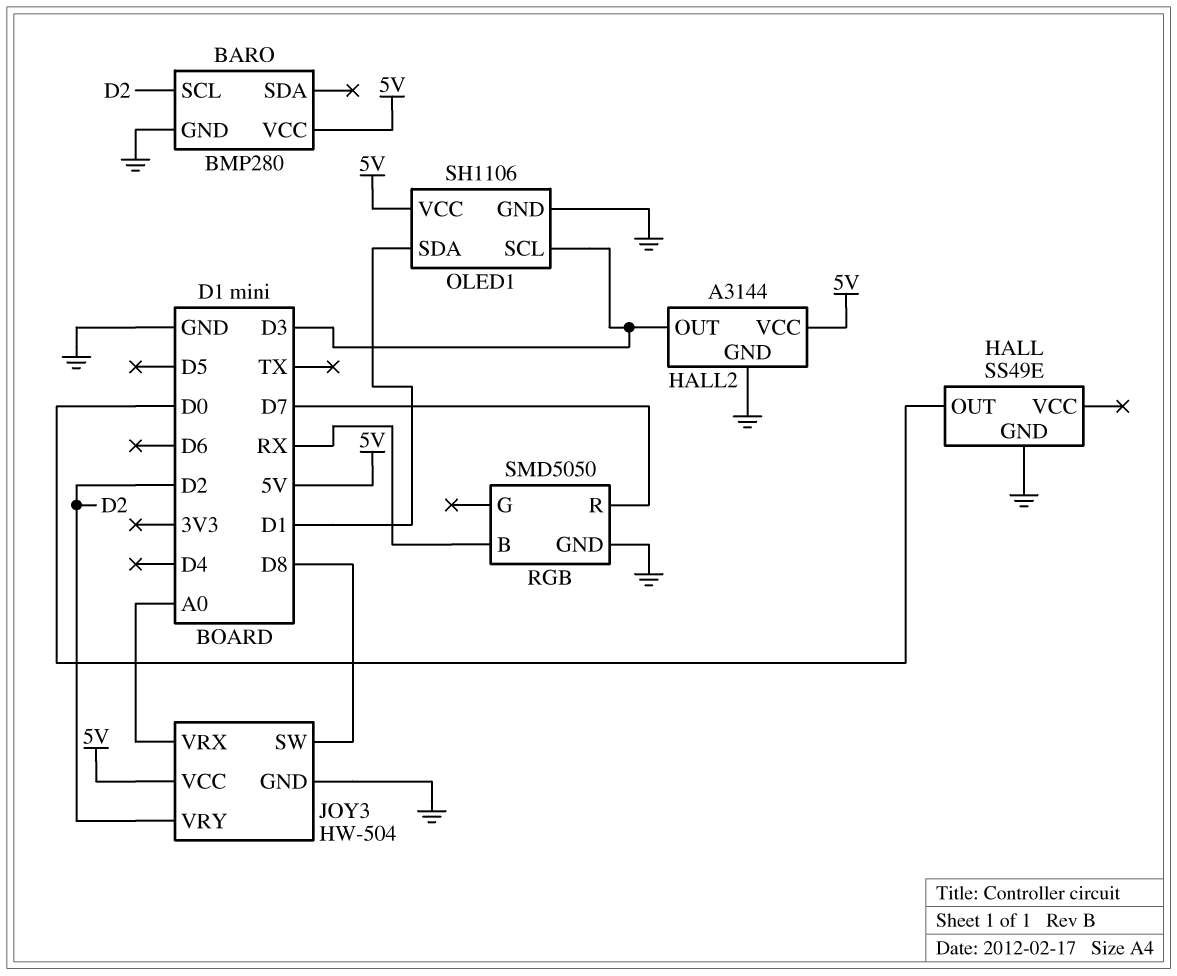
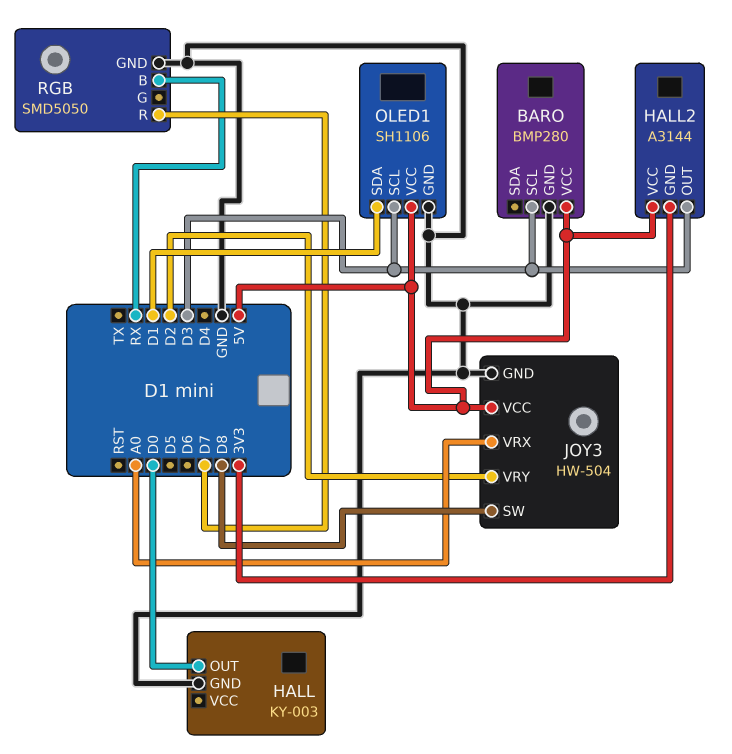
BARO pin SCL: D2 -> D3
HALL: SS49E -> KY-003
HALL2 pin GND: GND -> 3V3

